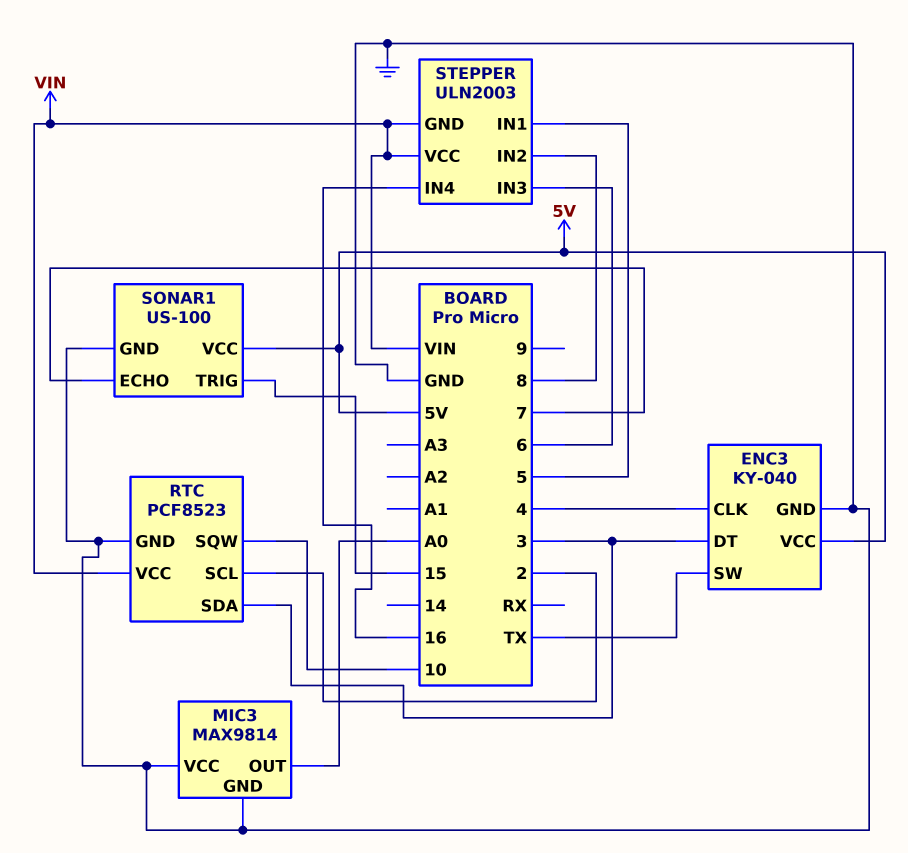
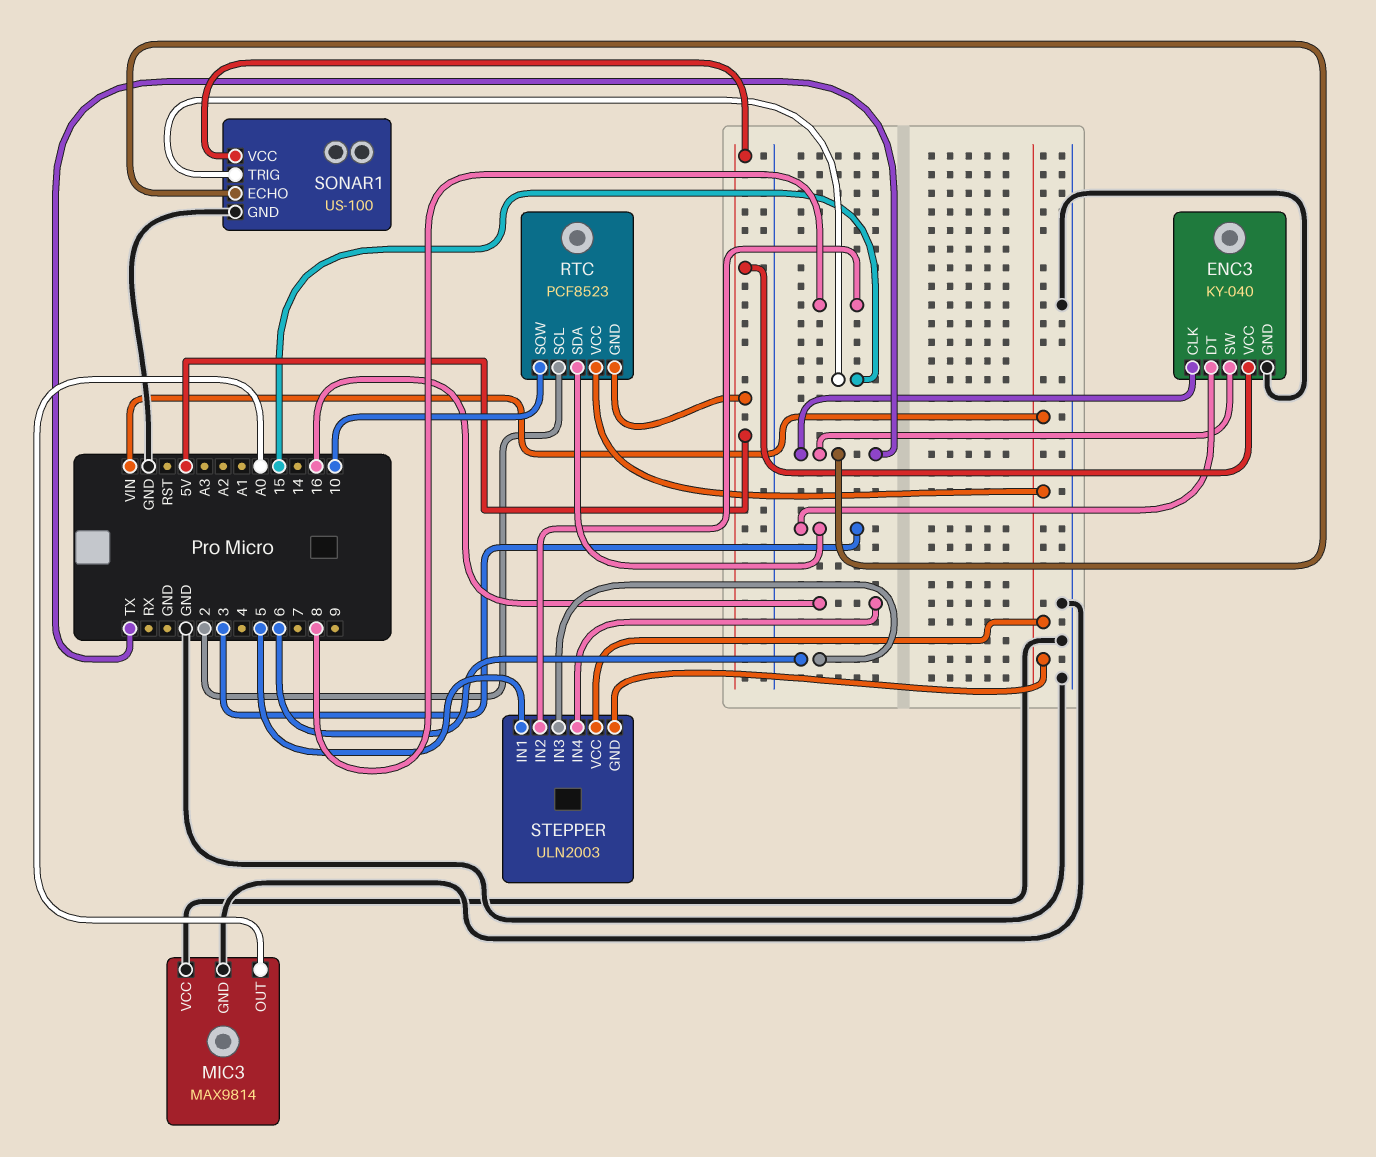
ENC3 pin CLK: 4 -> TX
RTC pin GND: GND -> 5V
SONAR1 pin ECHO: 7 -> TX

